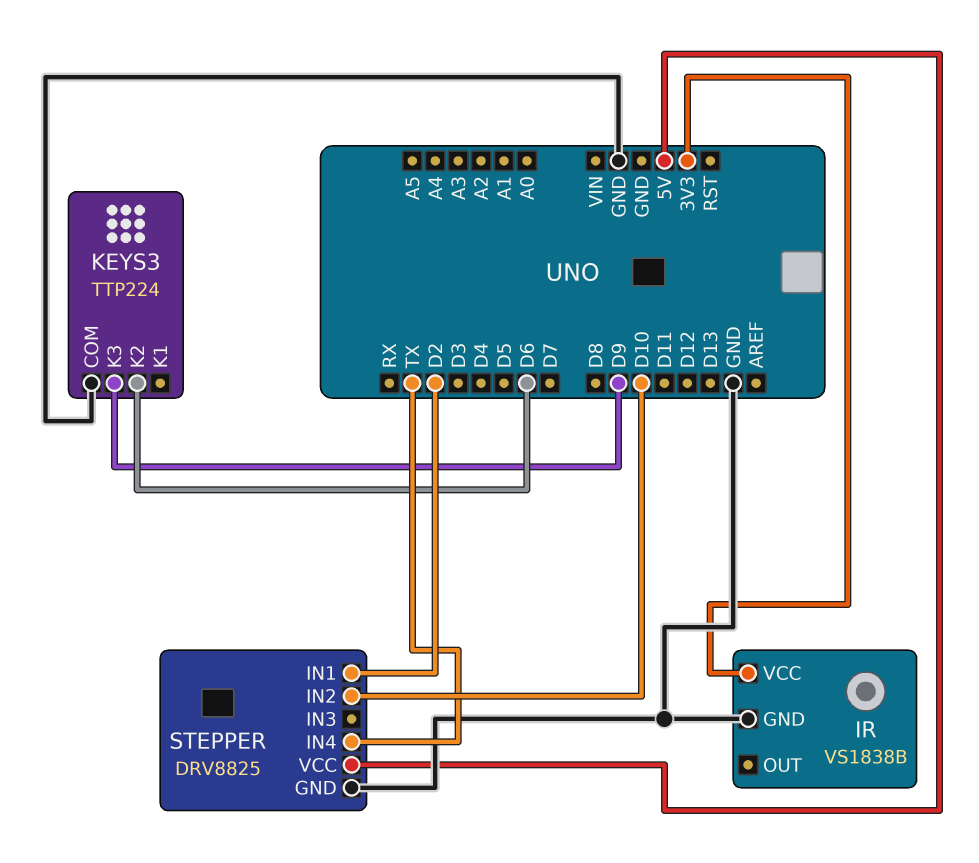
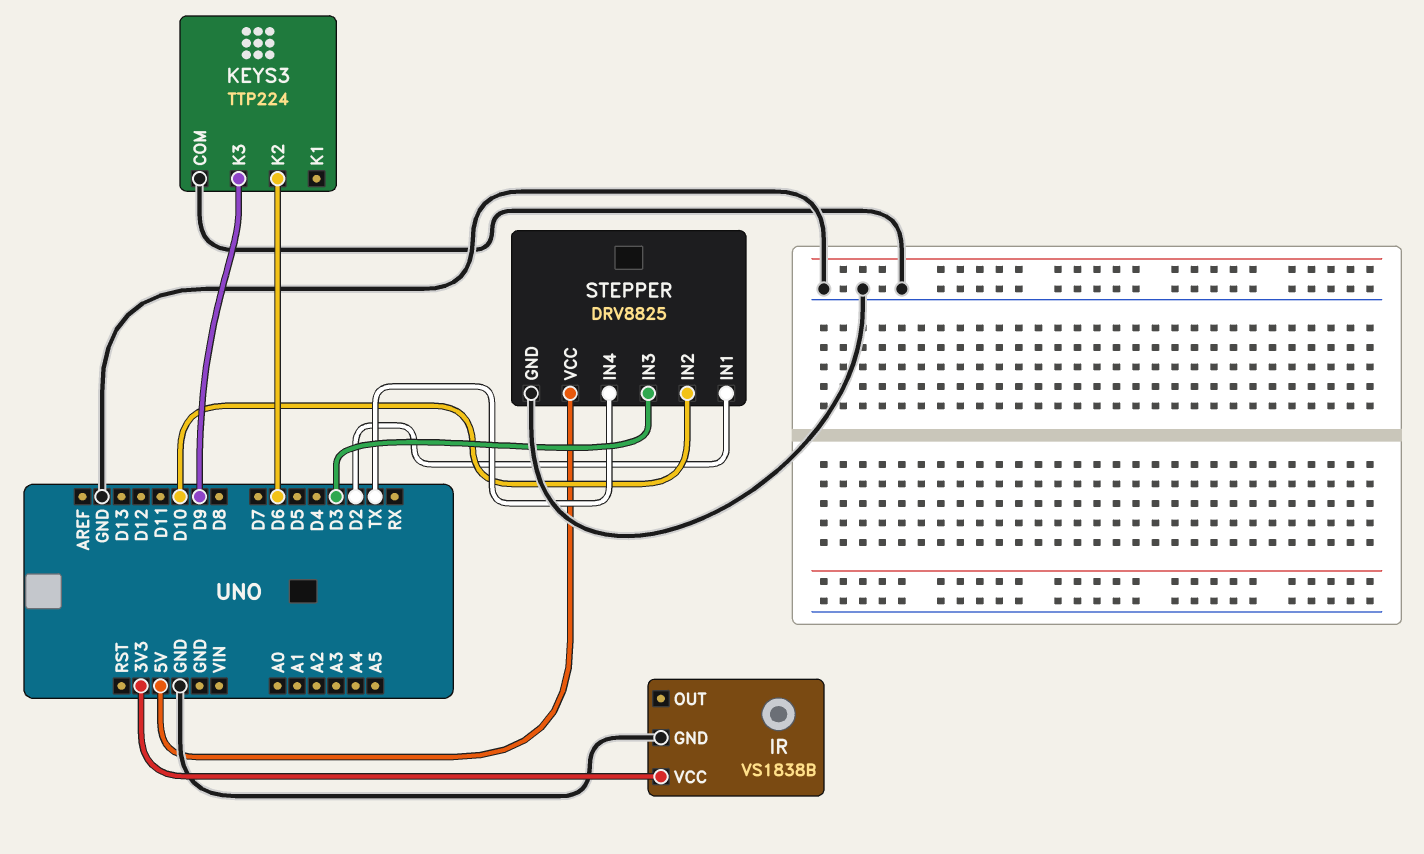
STEPPER pin IN3: none -> D3

